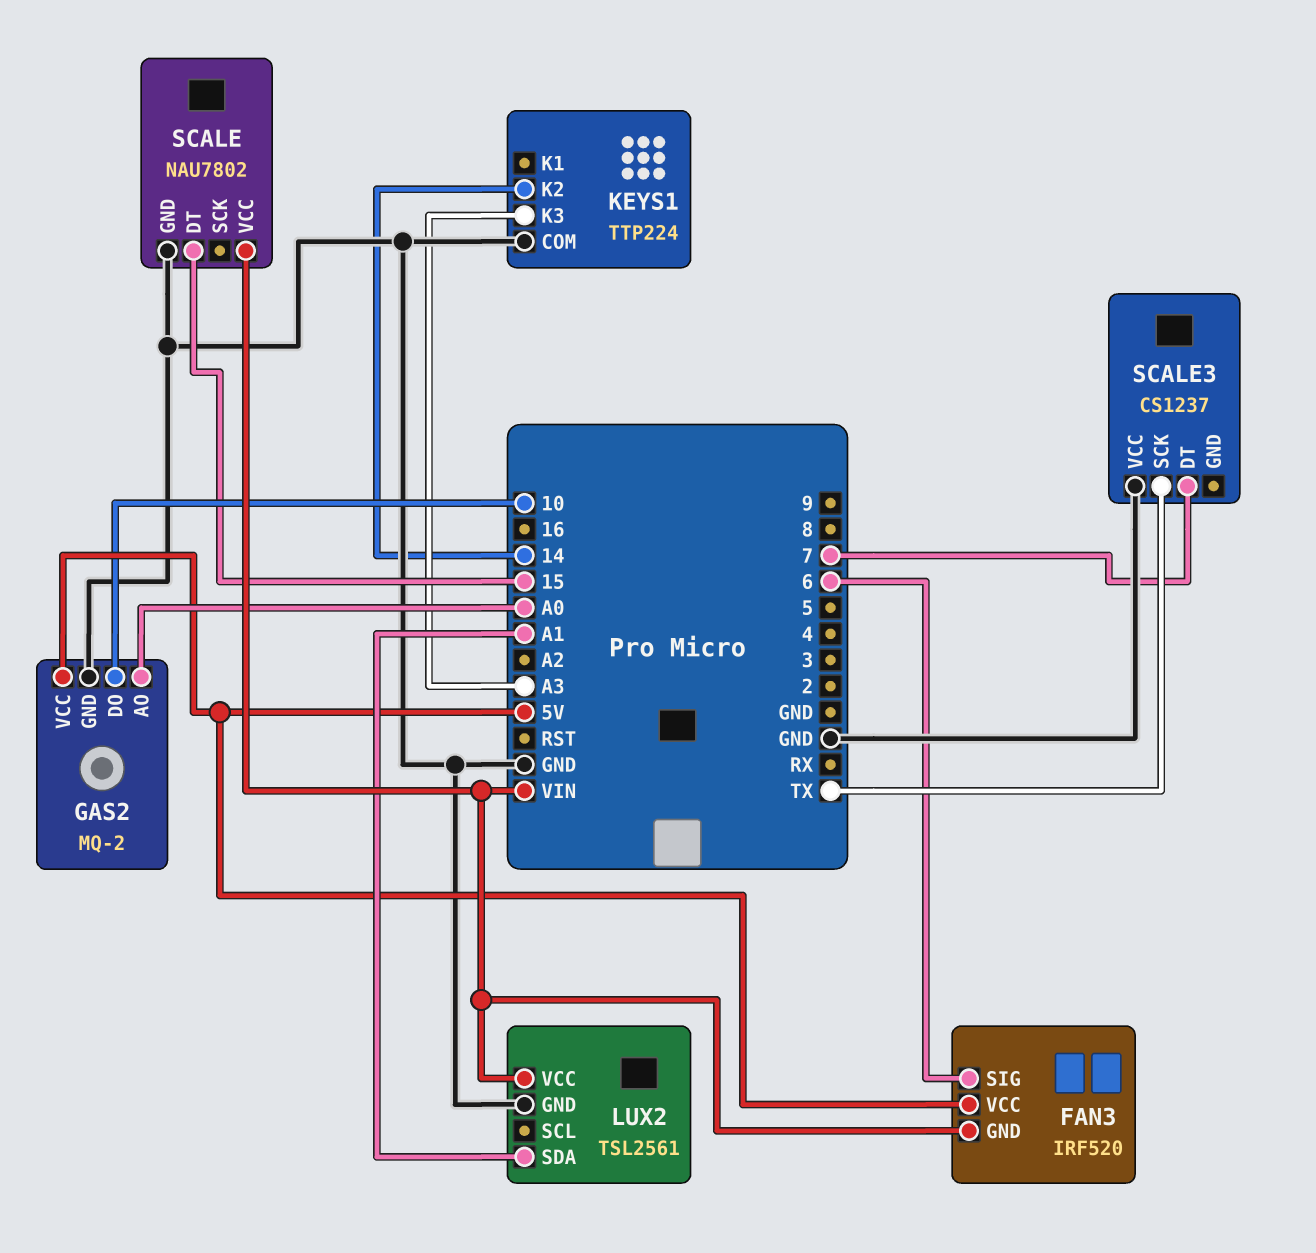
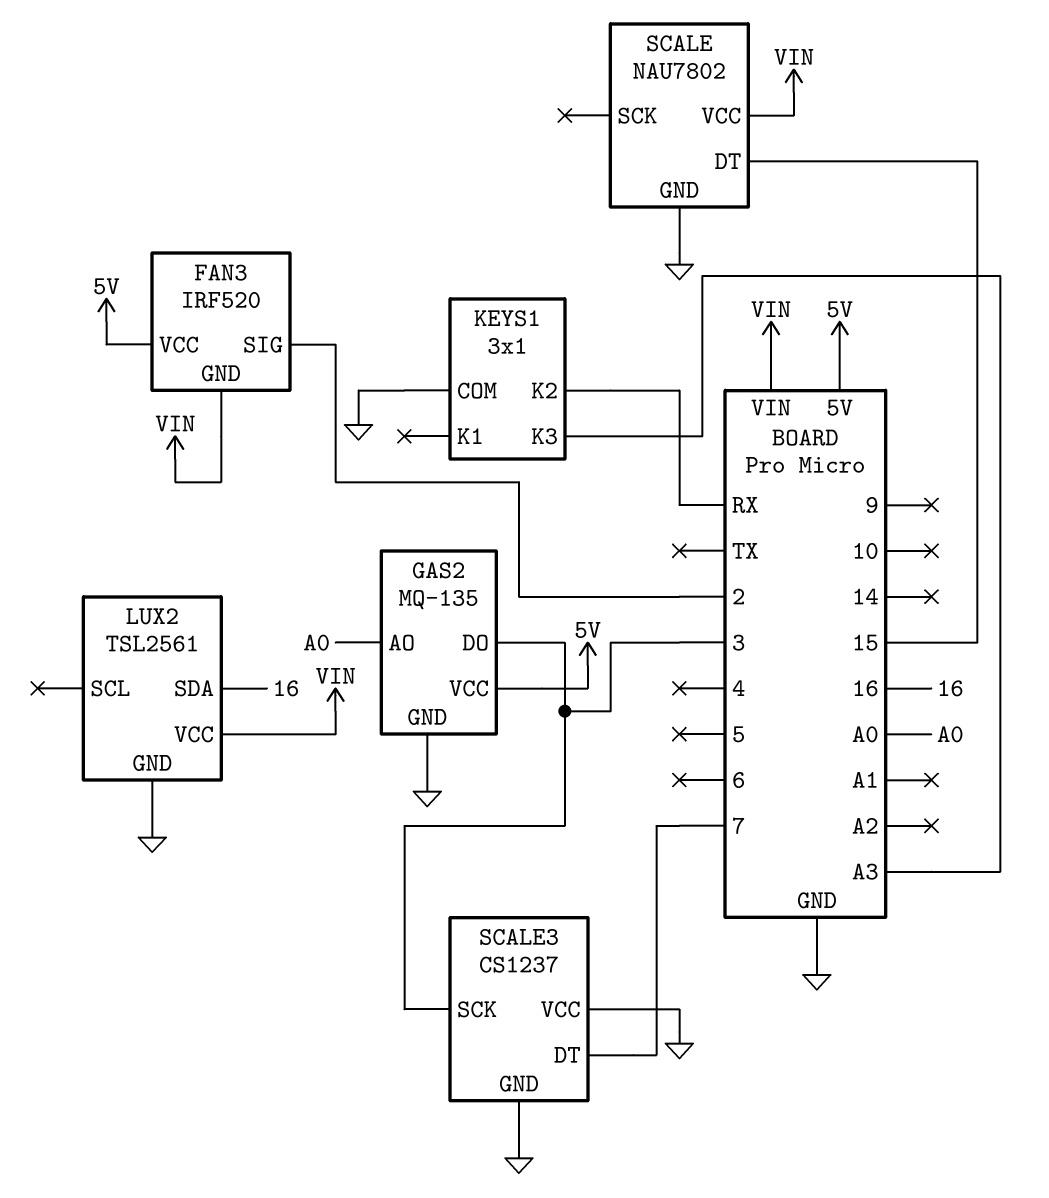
FAN3 pin SIG: 6 -> 2
GAS2: MQ-2 -> MQ-135
GAS2 pin DO: 10 -> 3
KEYS1: TTP224 -> 3x1
KEYS1 pin K2: 14 -> RX
LUX2 pin SDA: A1 -> 16
SCALE3 pin GND: none -> GND
SCALE3 pin SCK: TX -> 3

